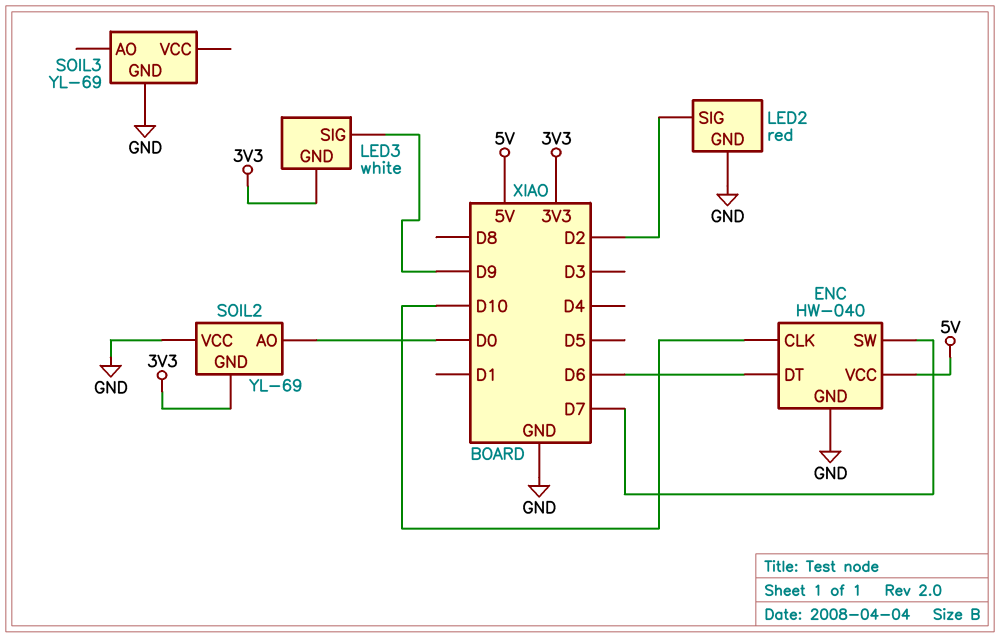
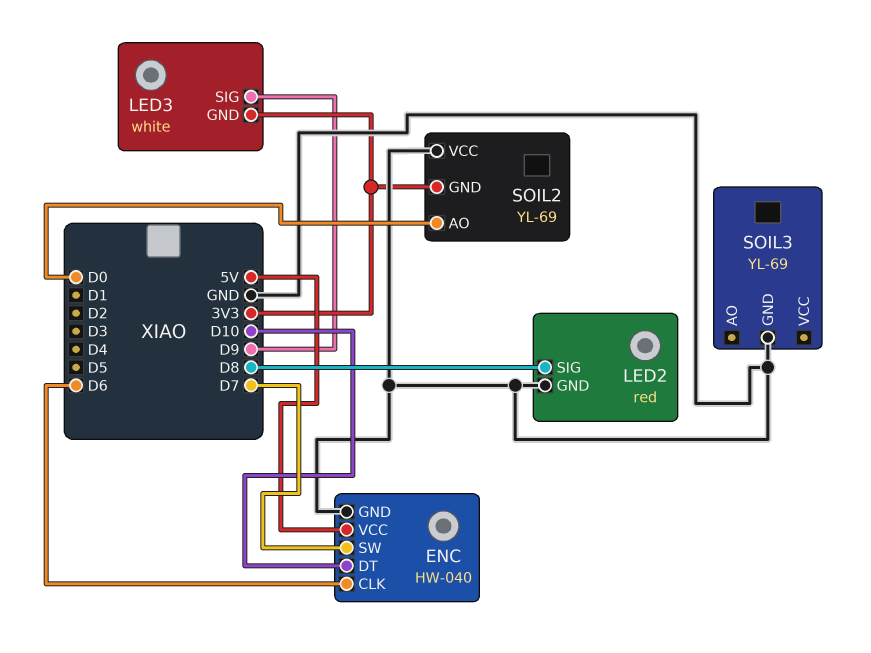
ENC pin CLK: D10 -> D6
ENC pin DT: D6 -> D10
LED2 pin SIG: D2 -> D8

